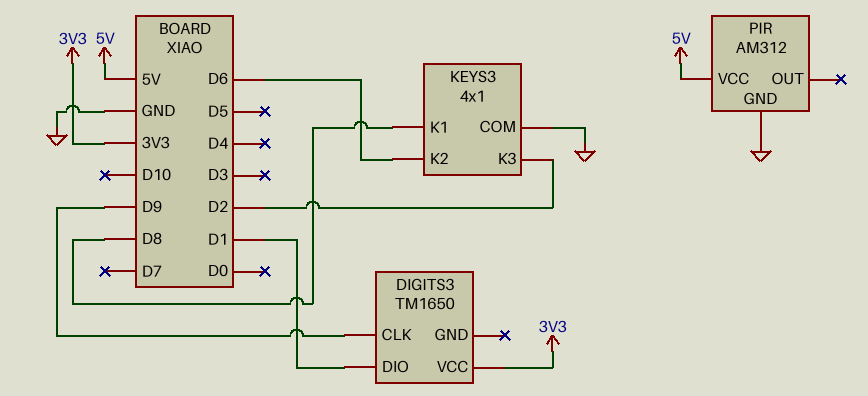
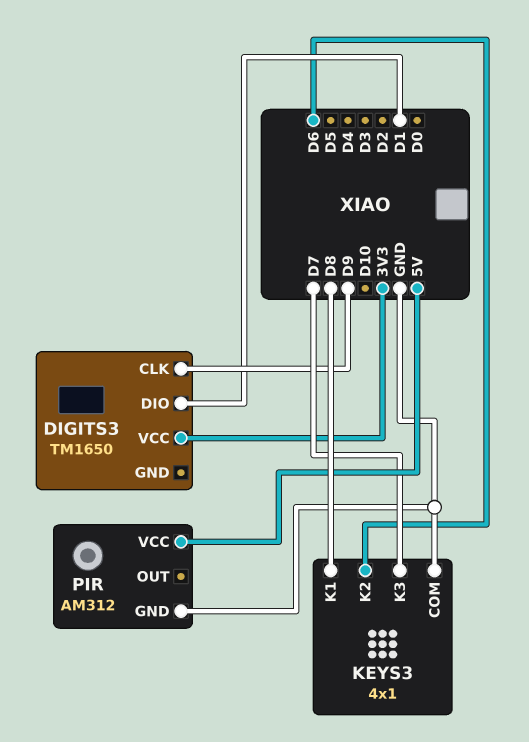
KEYS3 pin K3: D2 -> D7

